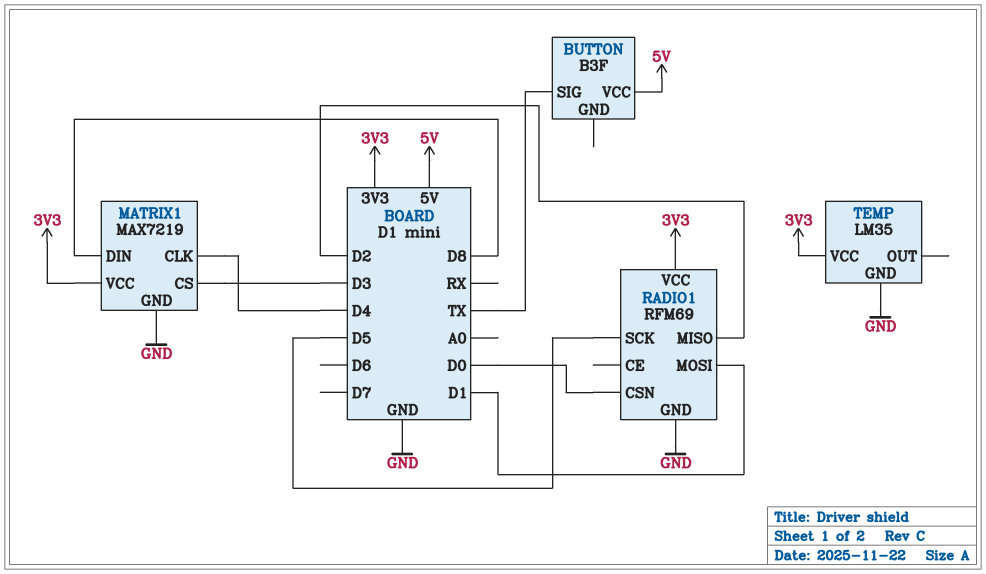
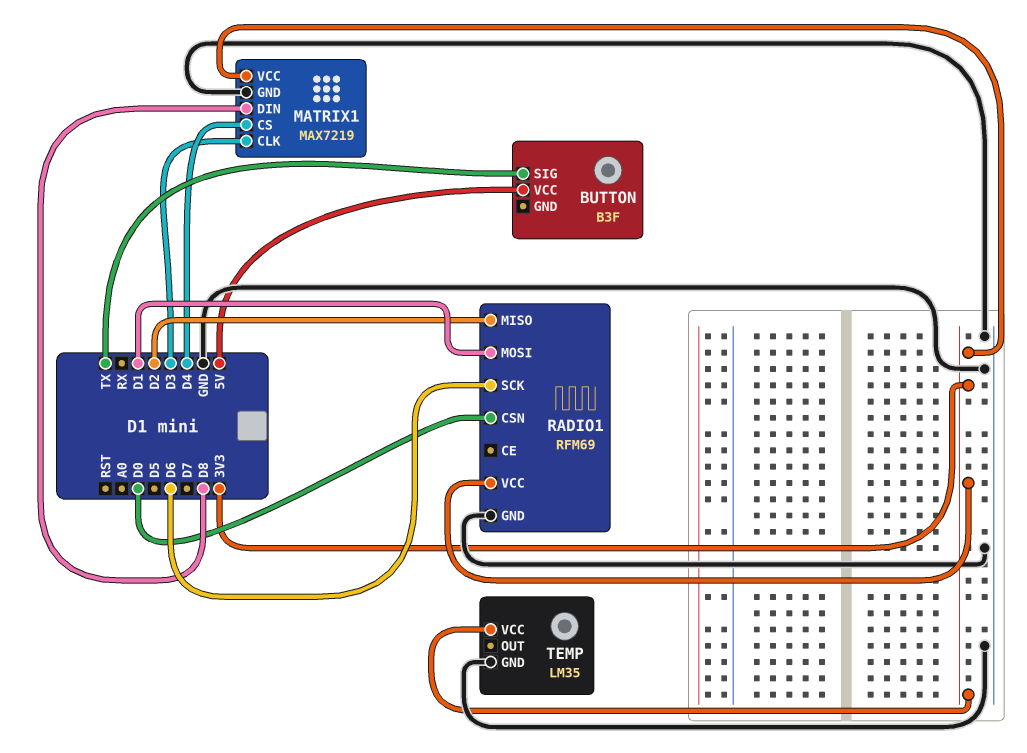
MATRIX1 pin CLK: D4 -> D3
MATRIX1 pin CS: D3 -> D4
RADIO1 pin SCK: D5 -> D6

